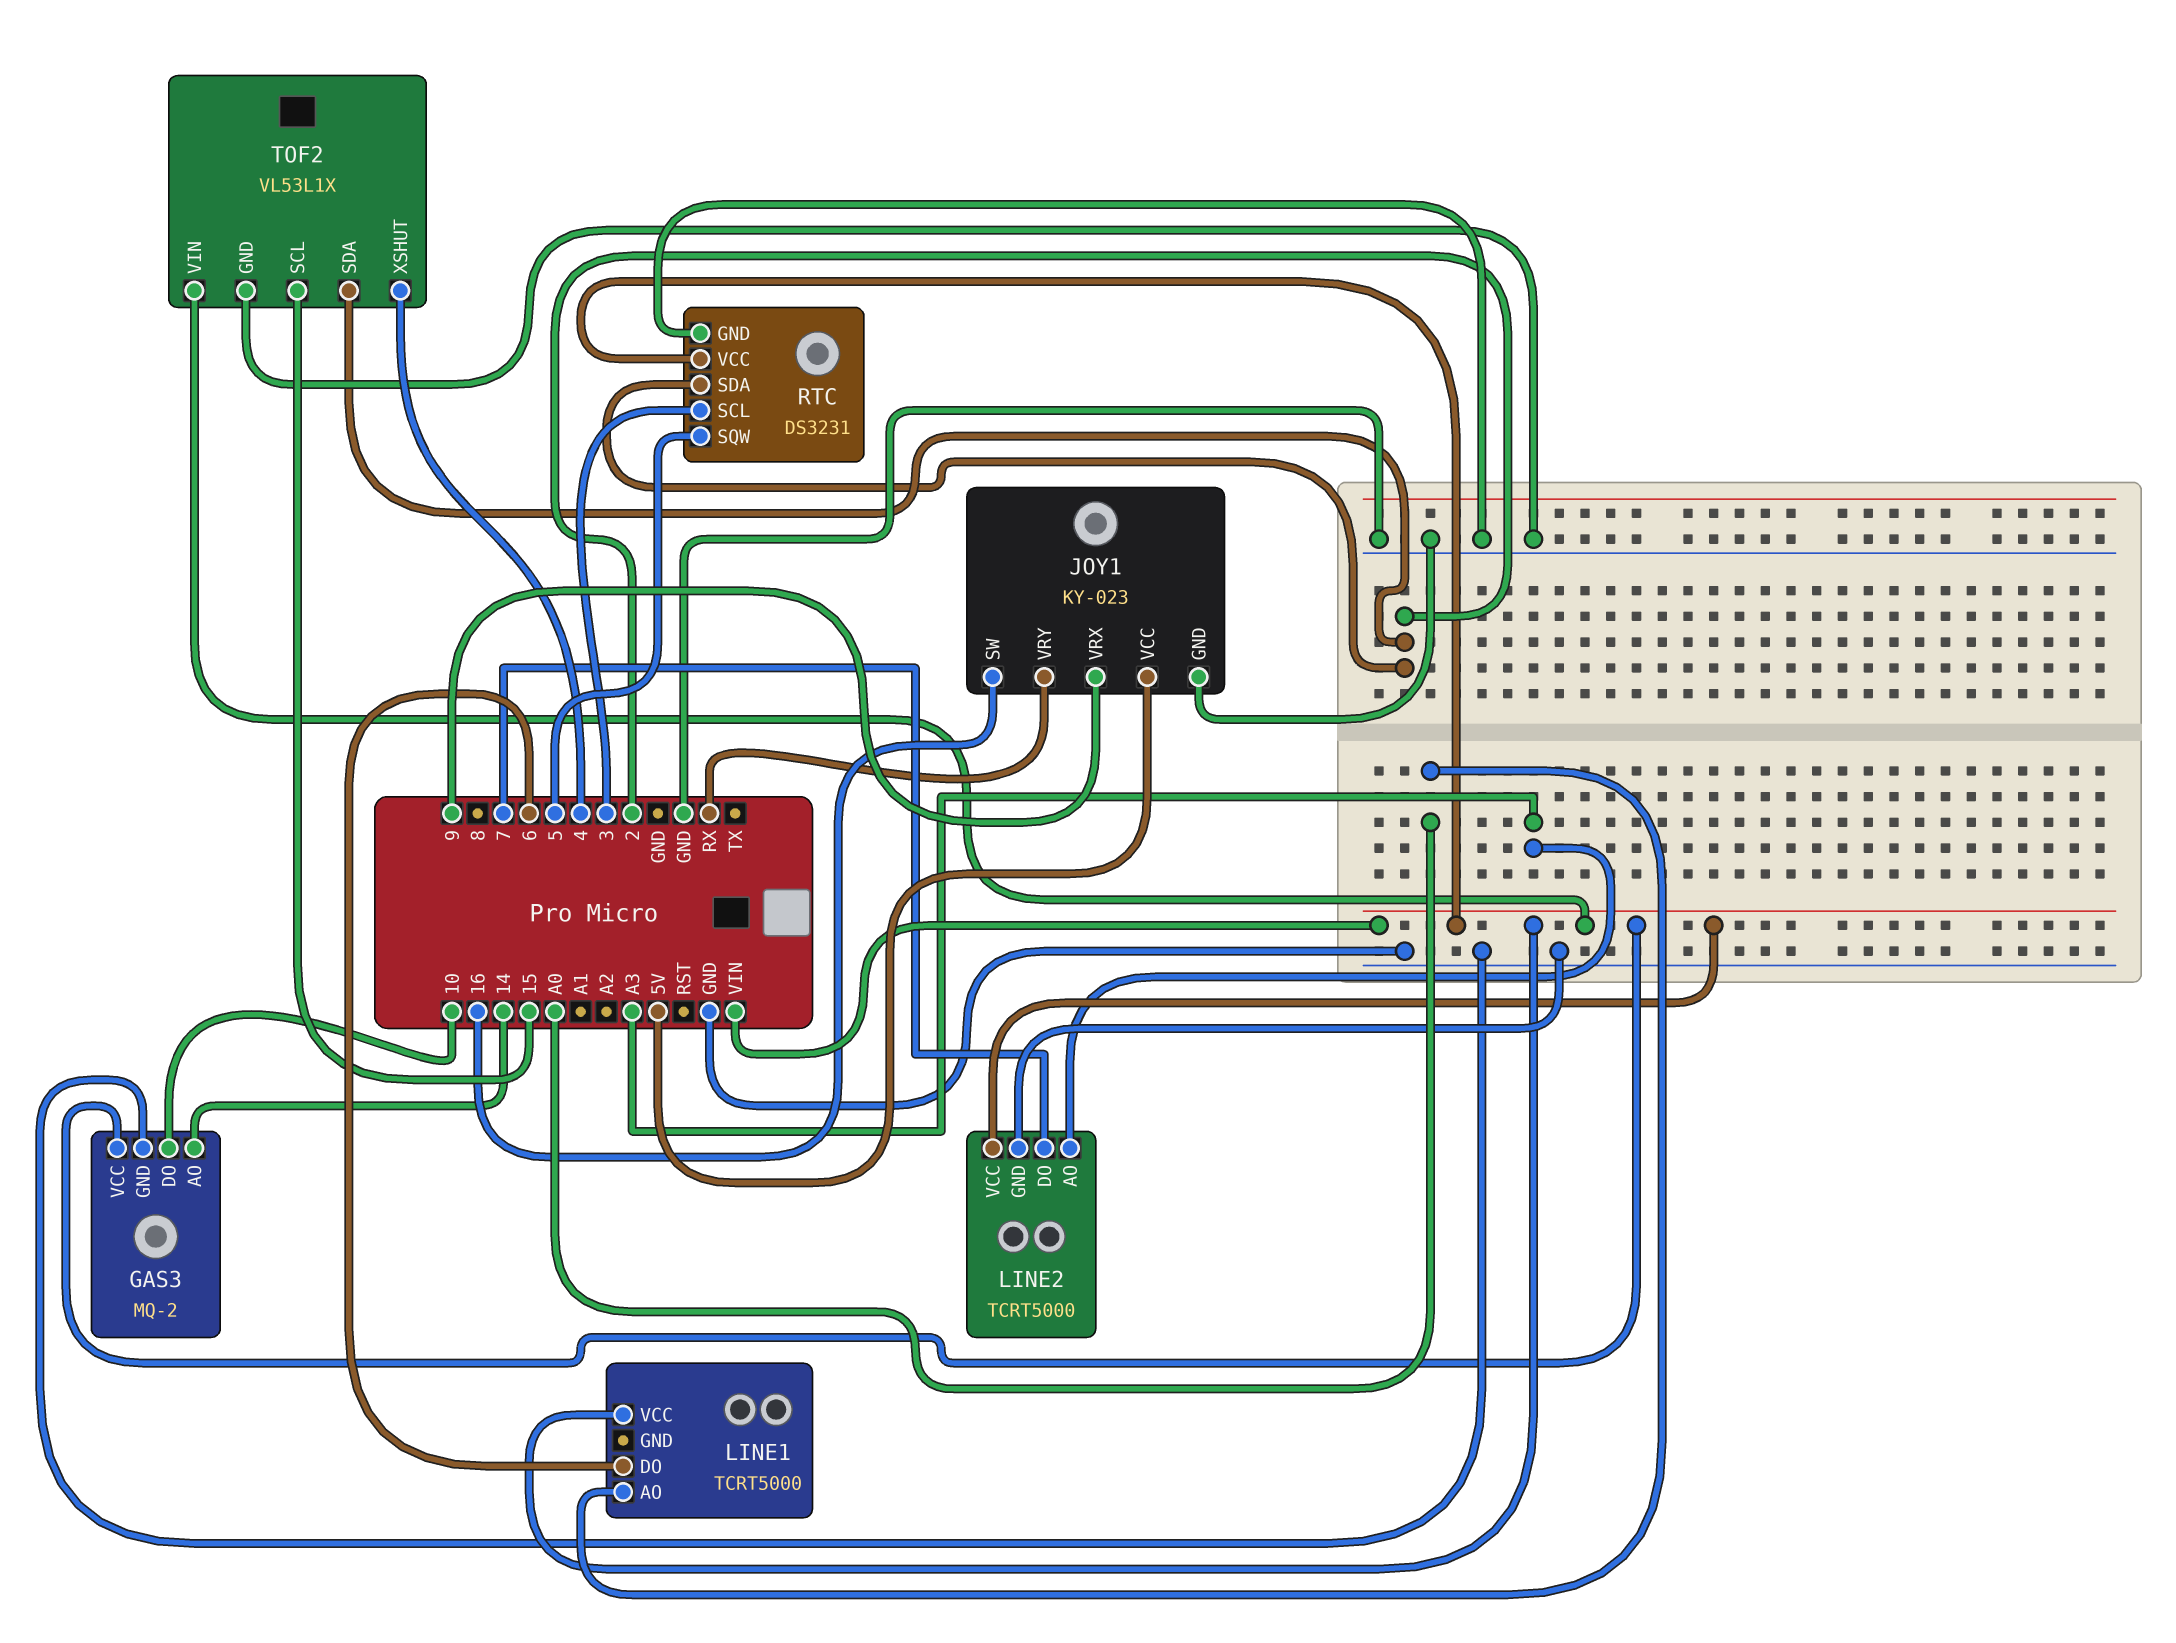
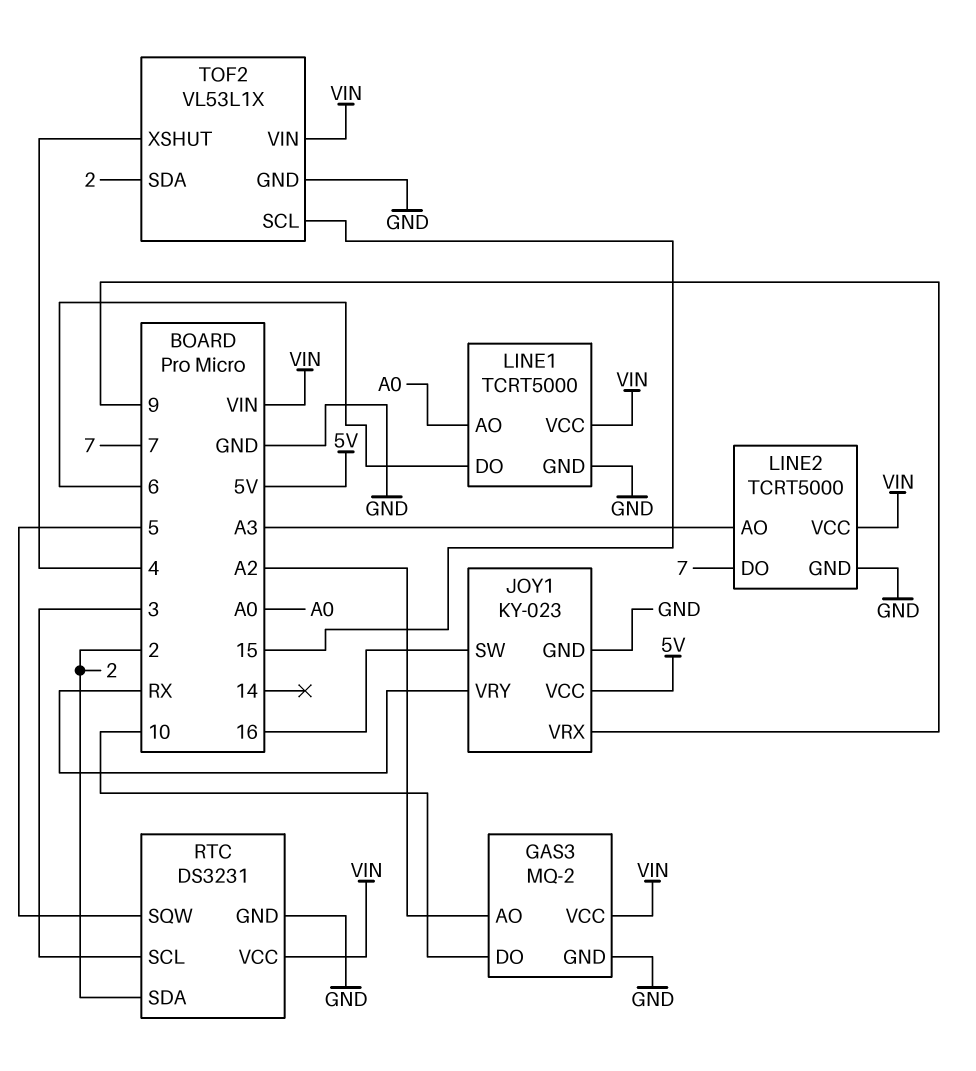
GAS3 pin AO: 14 -> A2
LINE1 pin GND: none -> GND

